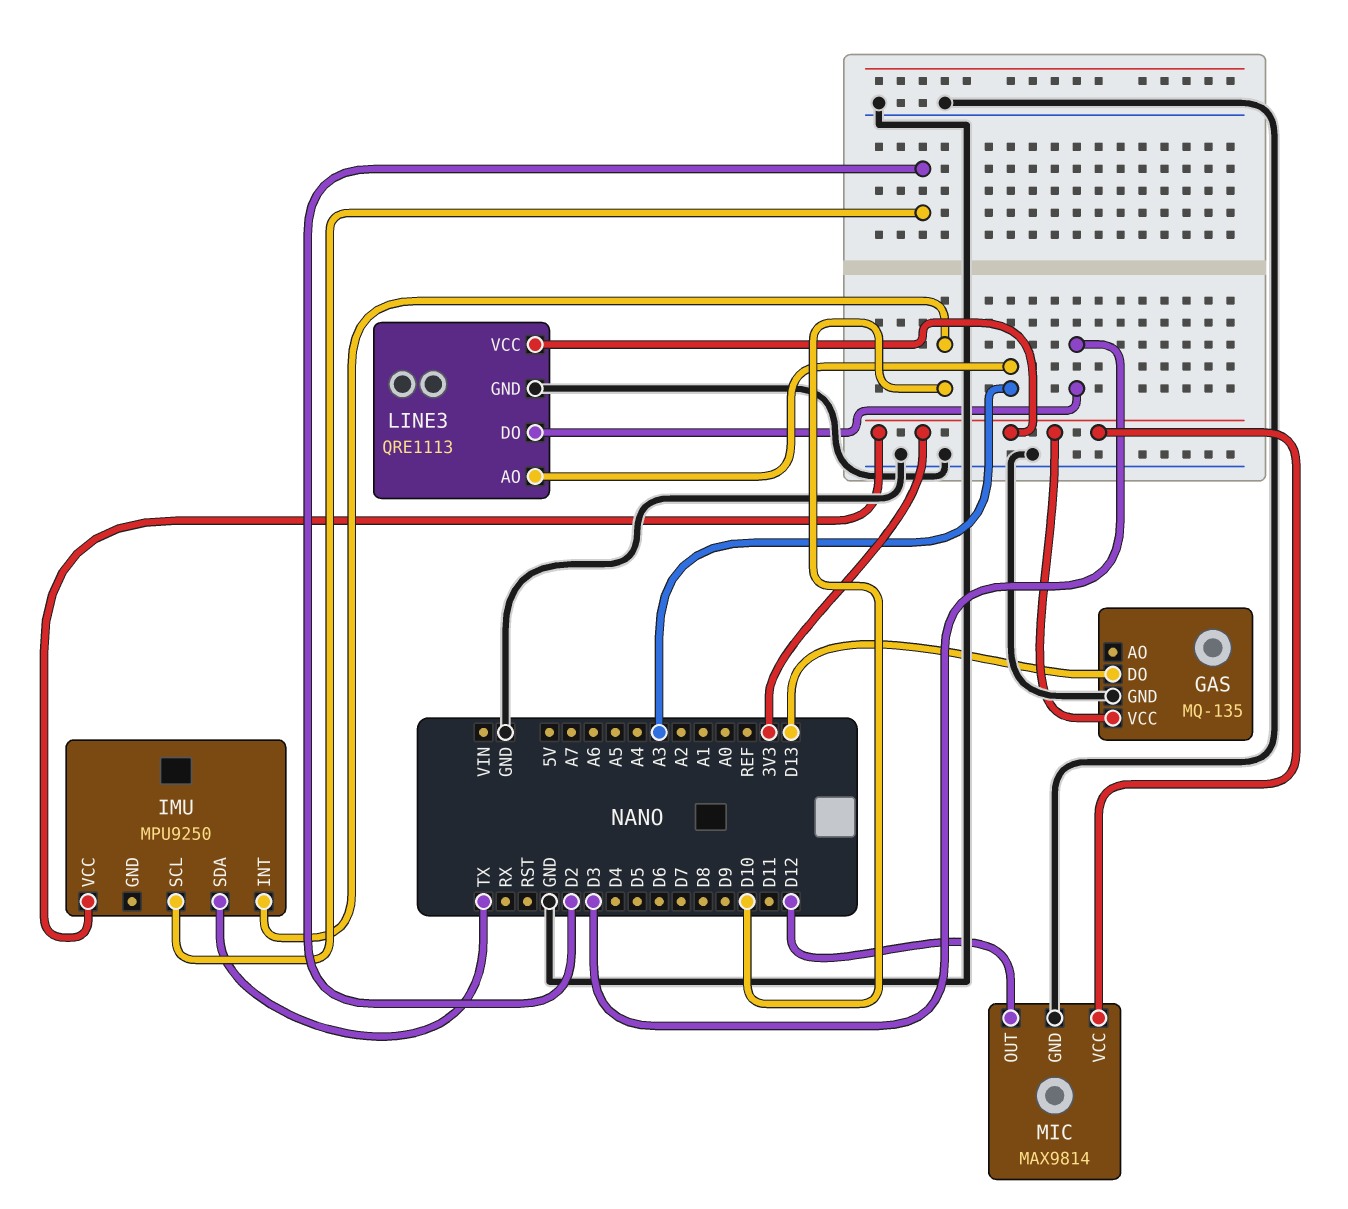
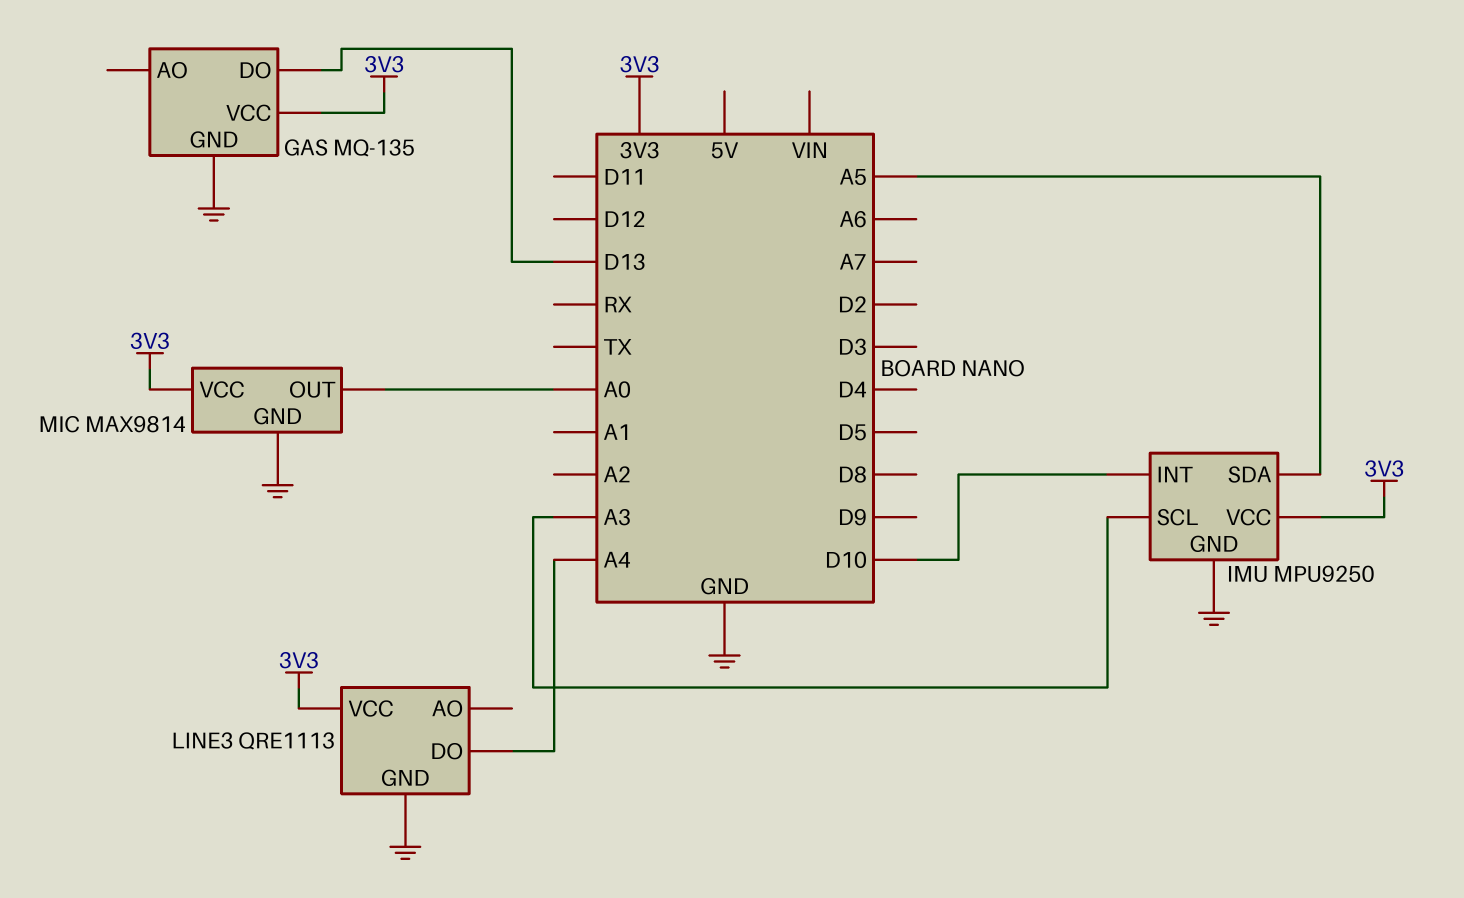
IMU pin GND: none -> GND
IMU pin SCL: D2 -> A3
IMU pin SDA: TX -> A5
LINE3 pin AO: A3 -> none
LINE3 pin DO: D3 -> A4
MIC pin OUT: D12 -> A0

